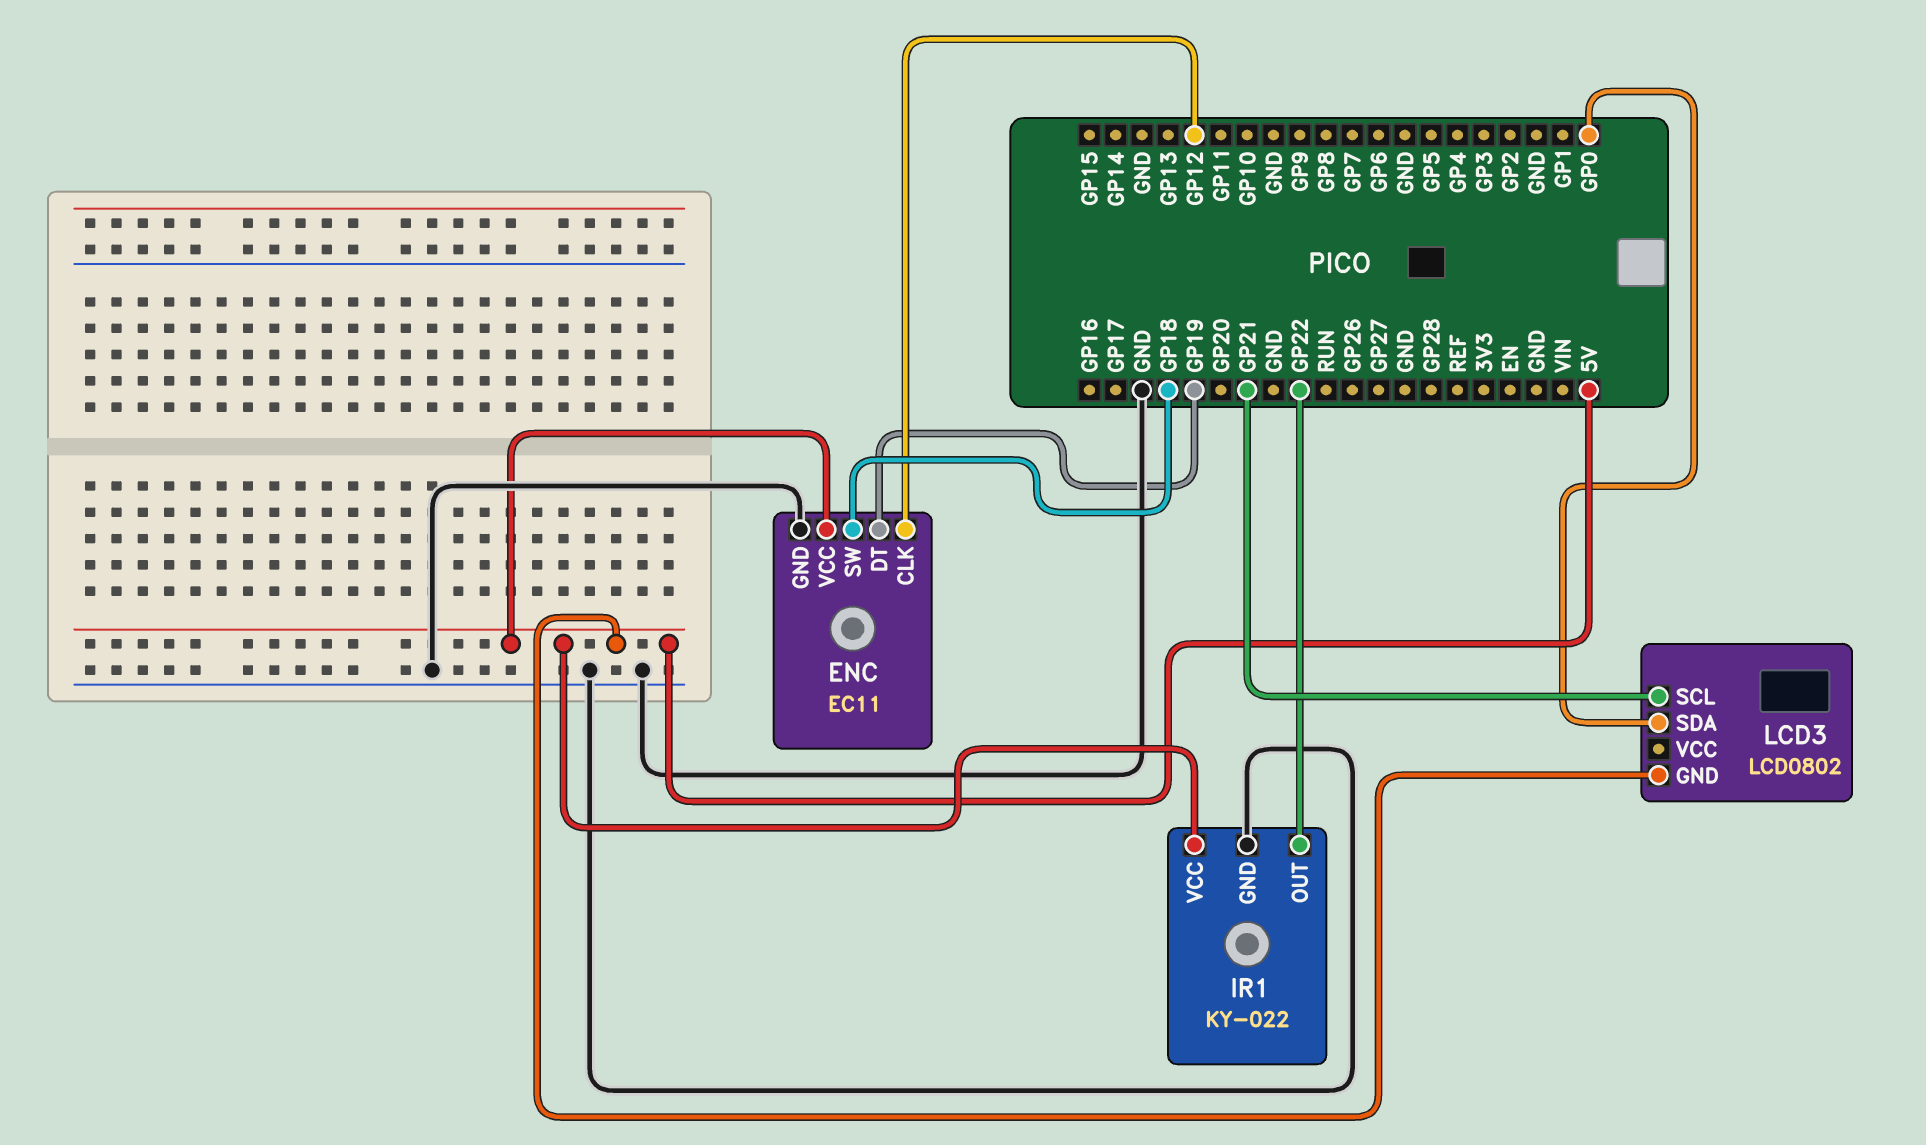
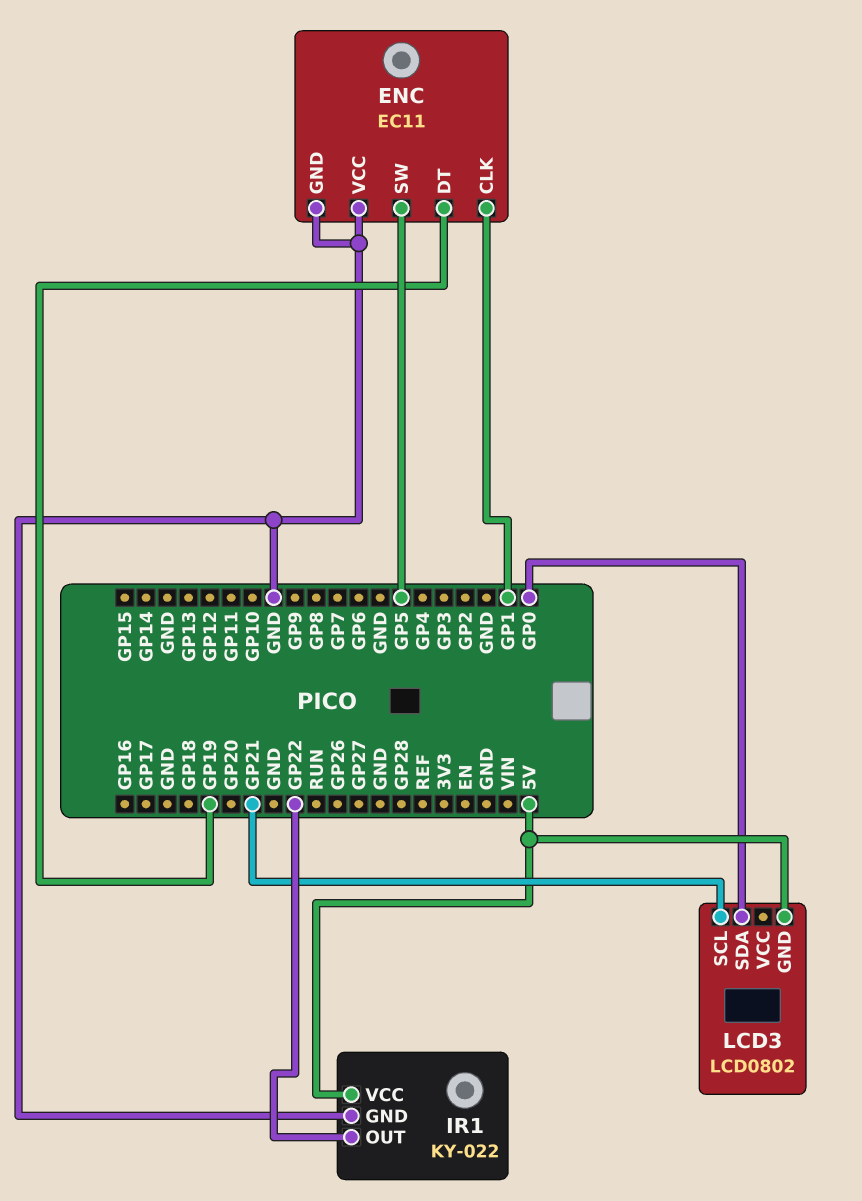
ENC pin CLK: GP12 -> GP1
ENC pin SW: GP18 -> GP5
ENC pin VCC: 5V -> GND

